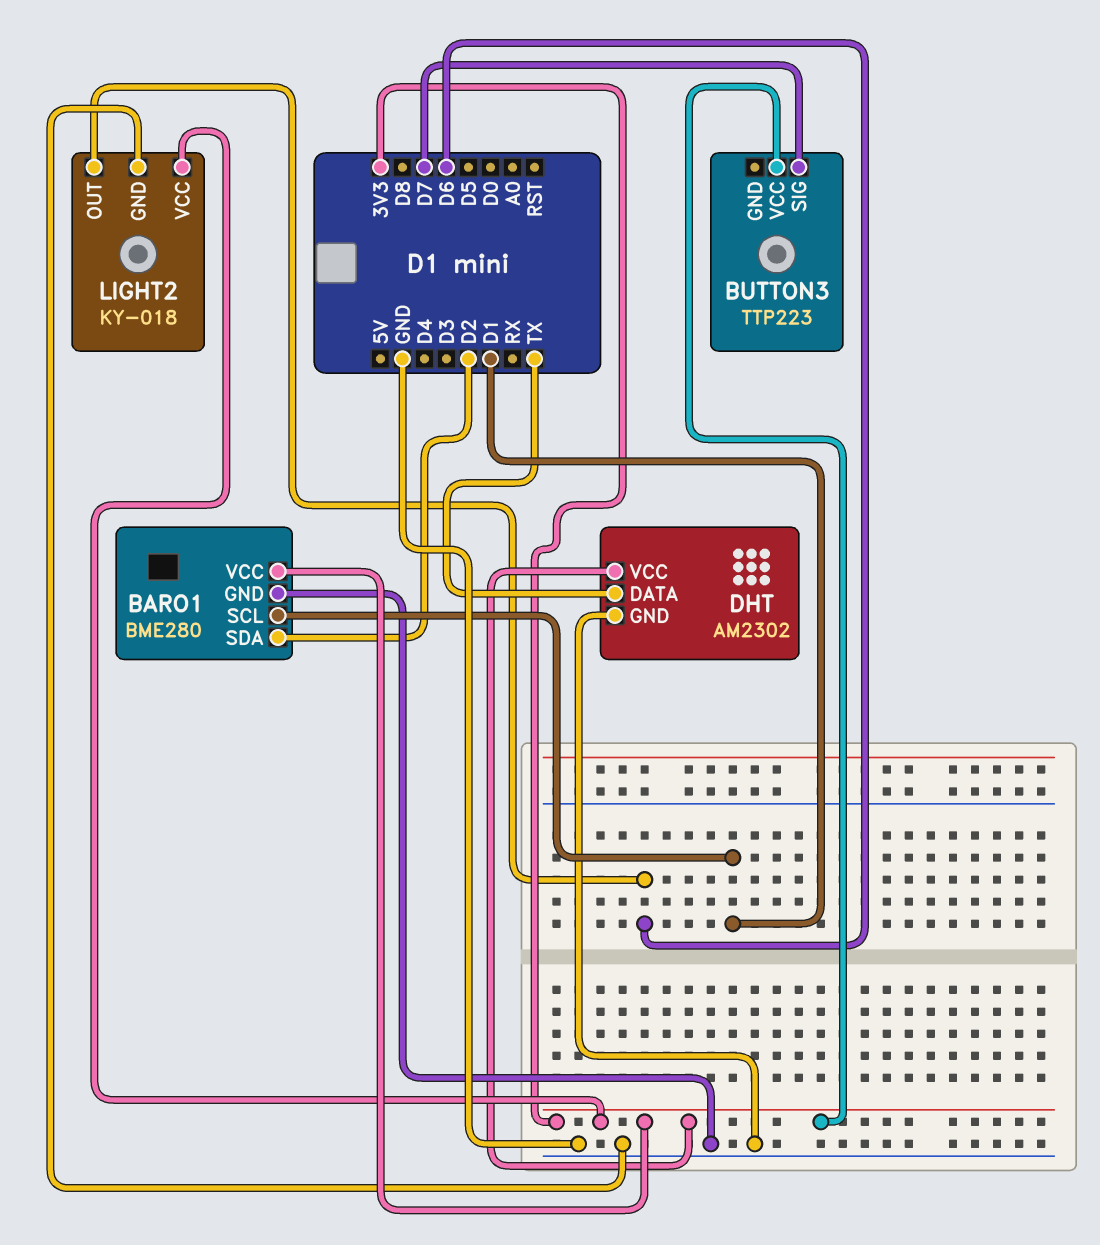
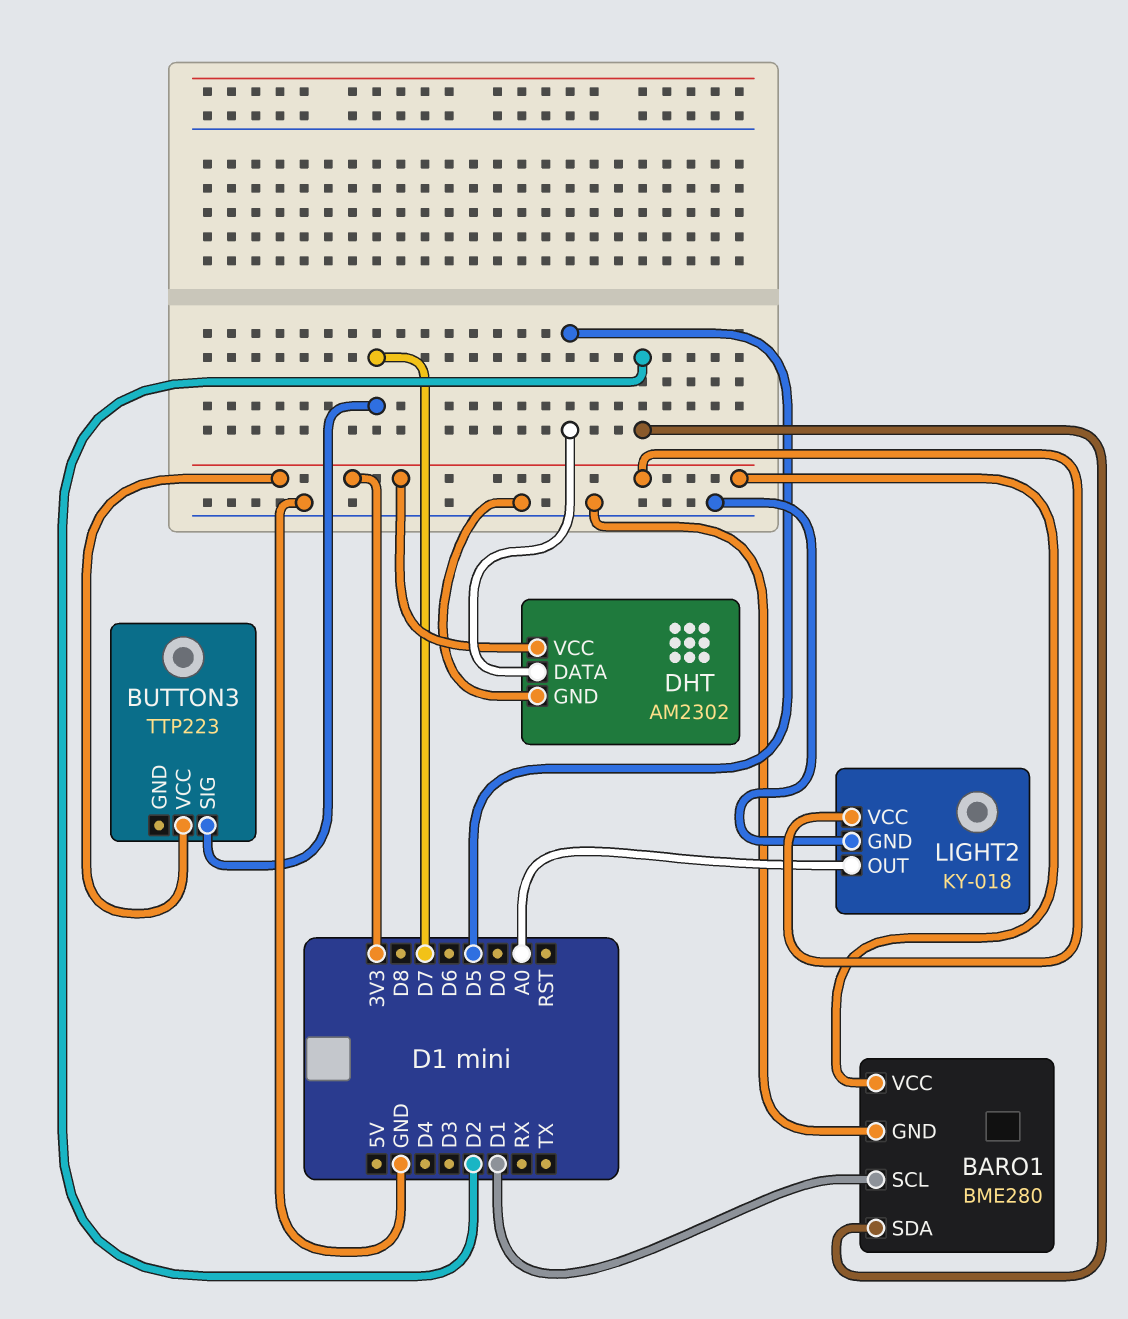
DHT pin DATA: TX -> D5
LIGHT2 pin OUT: D6 -> A0

